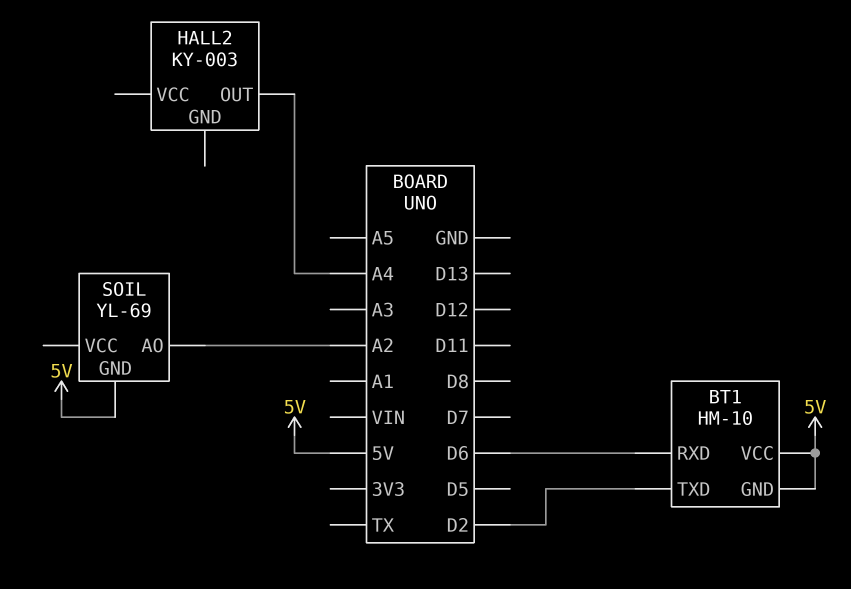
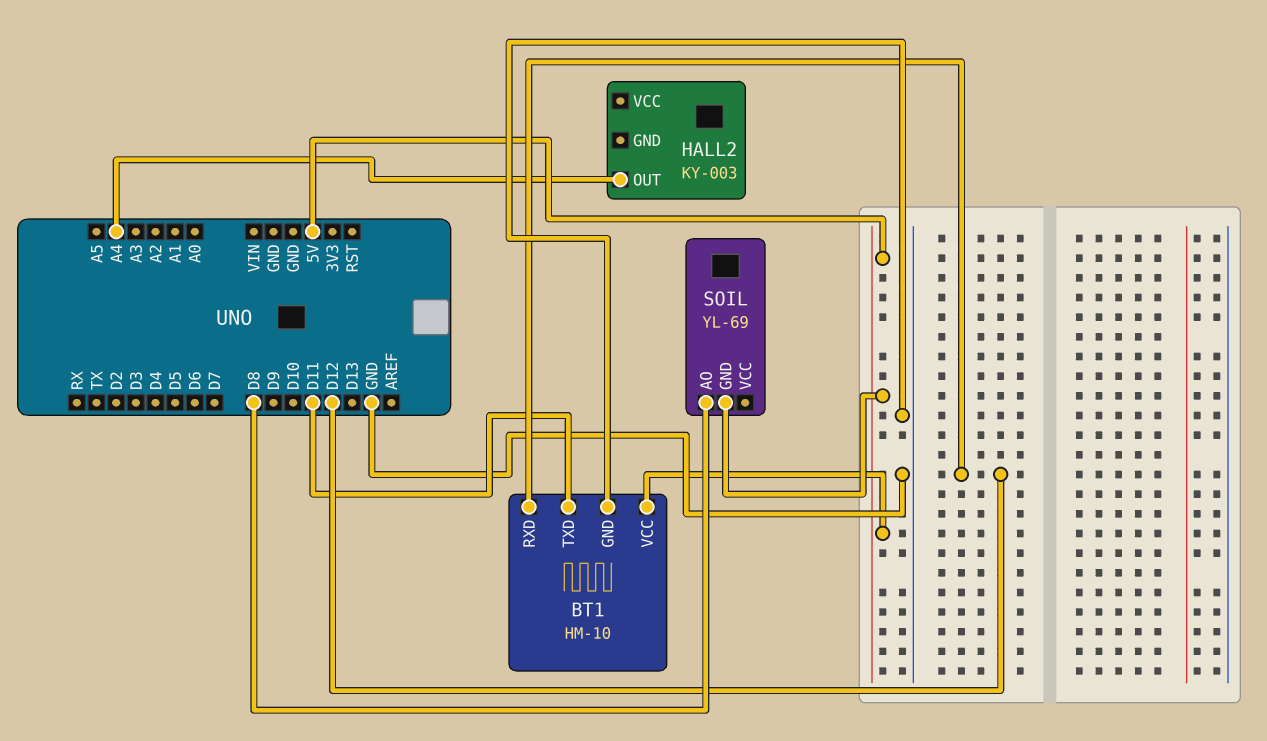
BT1 pin GND: 5V -> GND
BT1 pin RXD: D6 -> D12
BT1 pin TXD: D2 -> D11
SOIL pin AO: A2 -> D8

